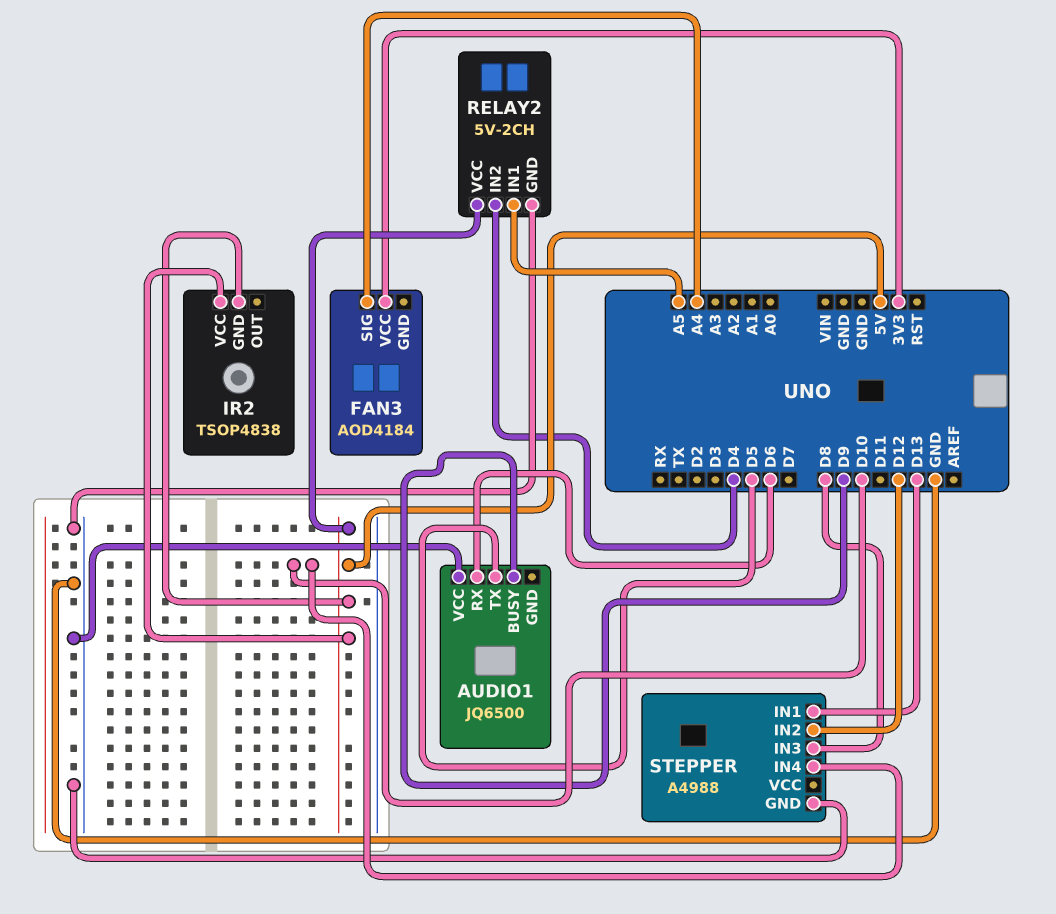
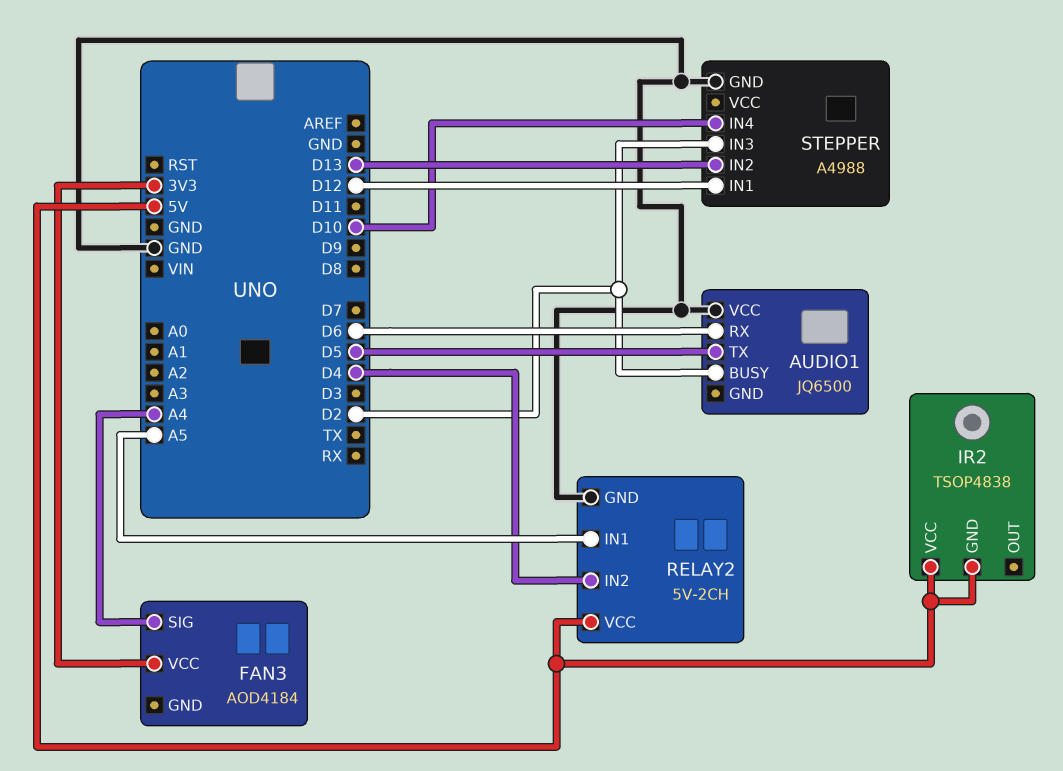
AUDIO1 pin BUSY: D9 -> D2
STEPPER pin IN1: D13 -> D12
STEPPER pin IN2: D12 -> D13
STEPPER pin IN3: D8 -> D2

